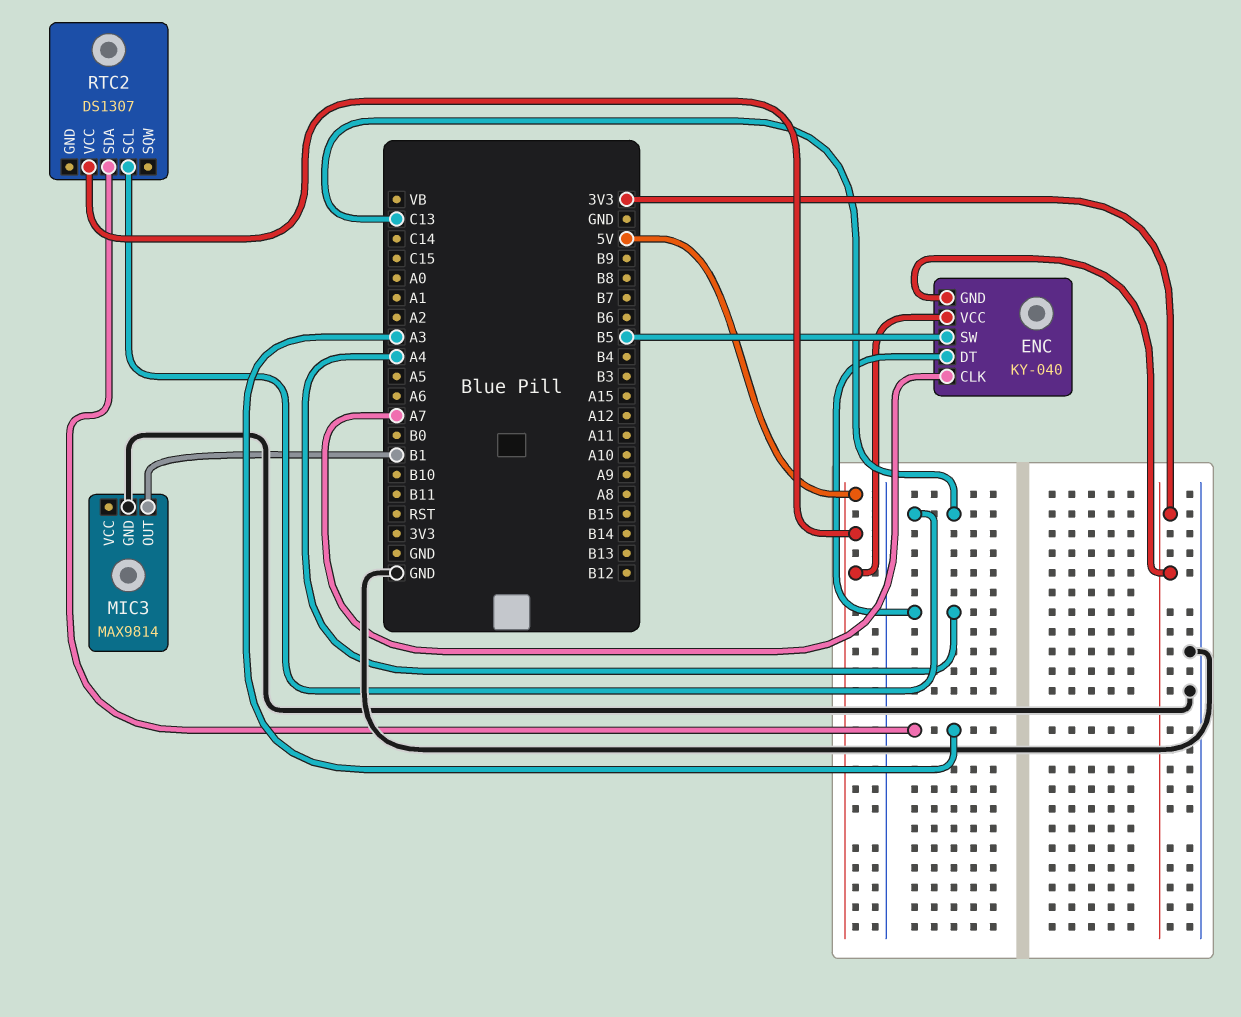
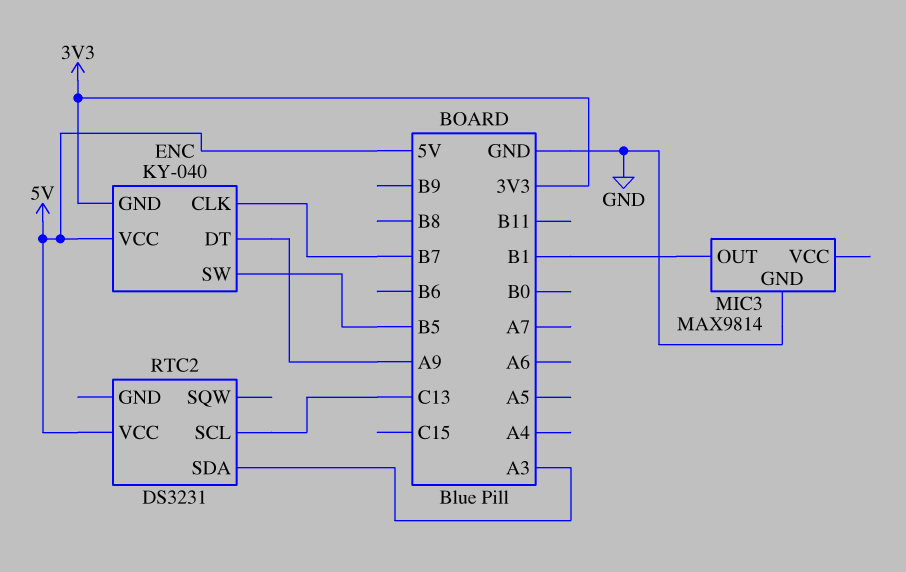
ENC pin CLK: A7 -> B7
ENC pin DT: A4 -> A9
RTC2: DS1307 -> DS3231

